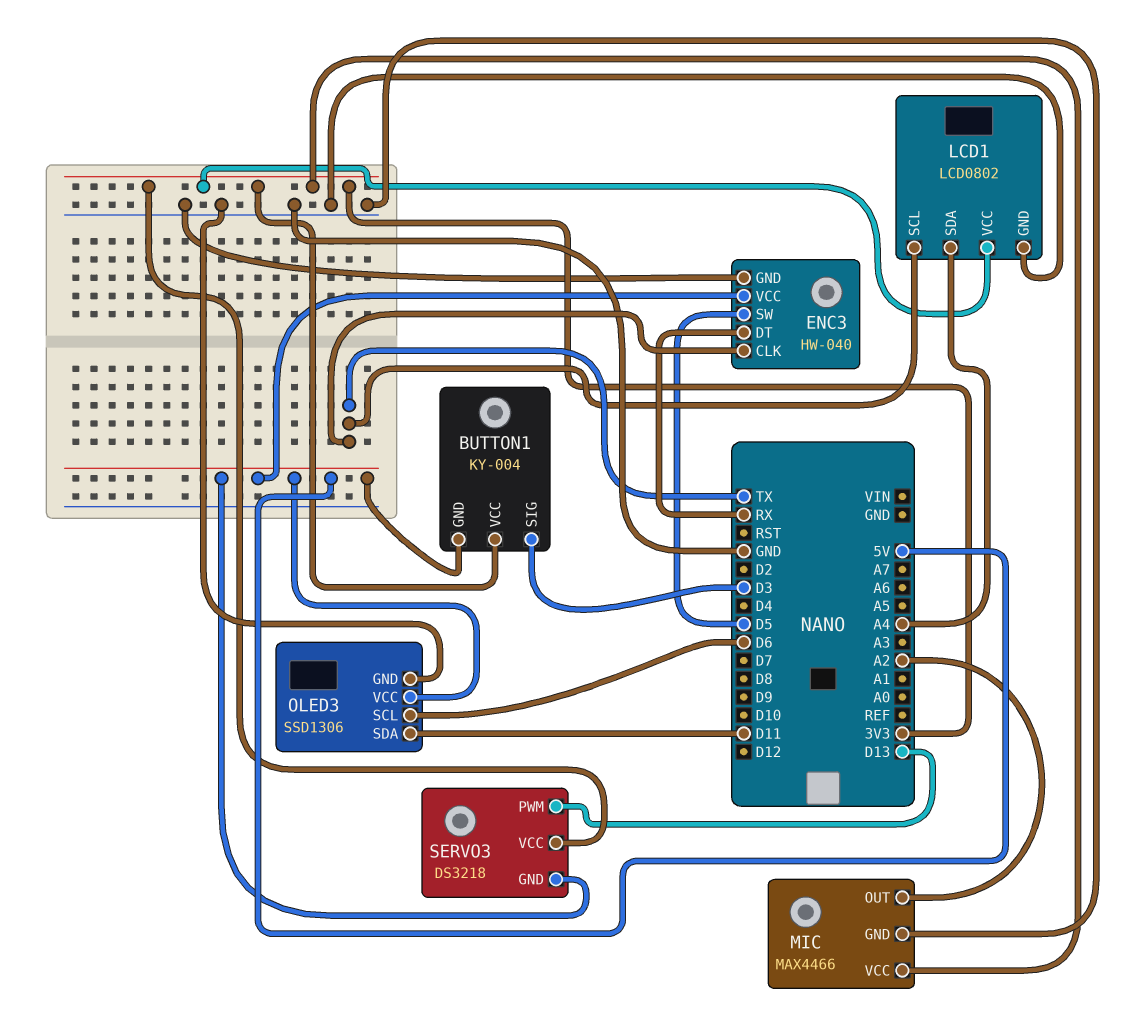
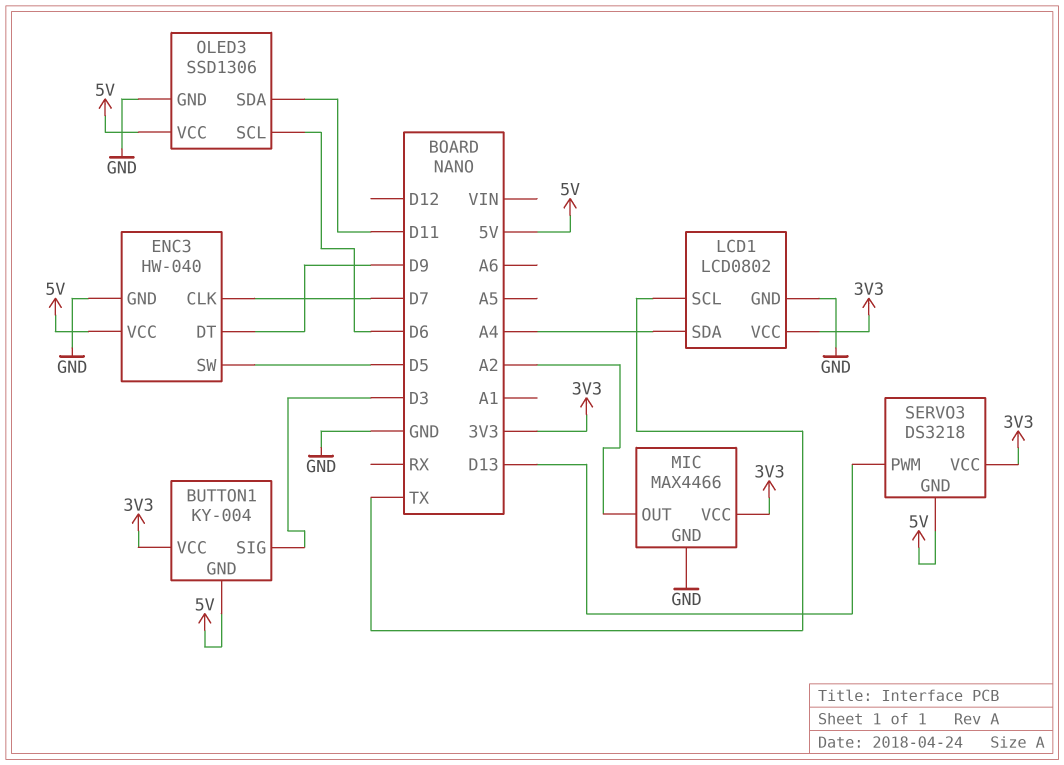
ENC3 pin CLK: TX -> D7
ENC3 pin DT: RX -> D9

